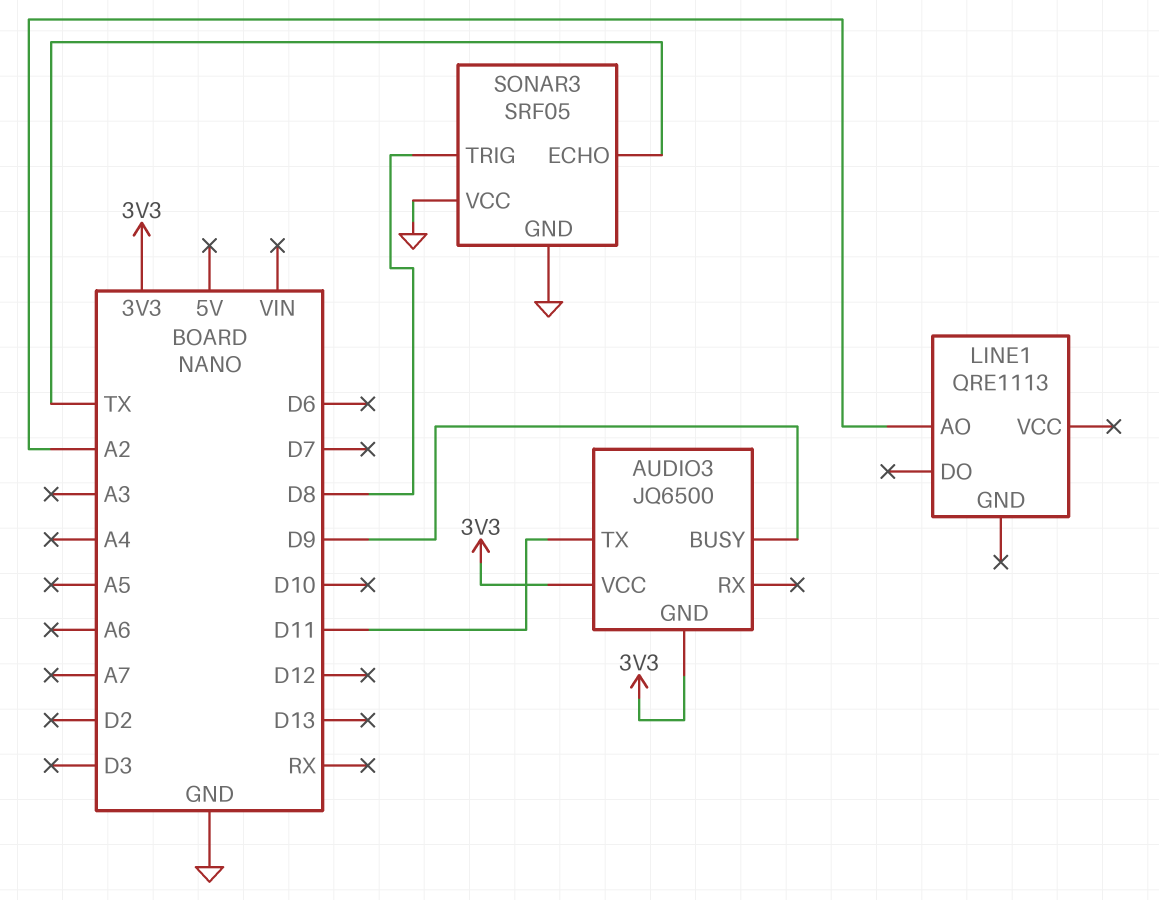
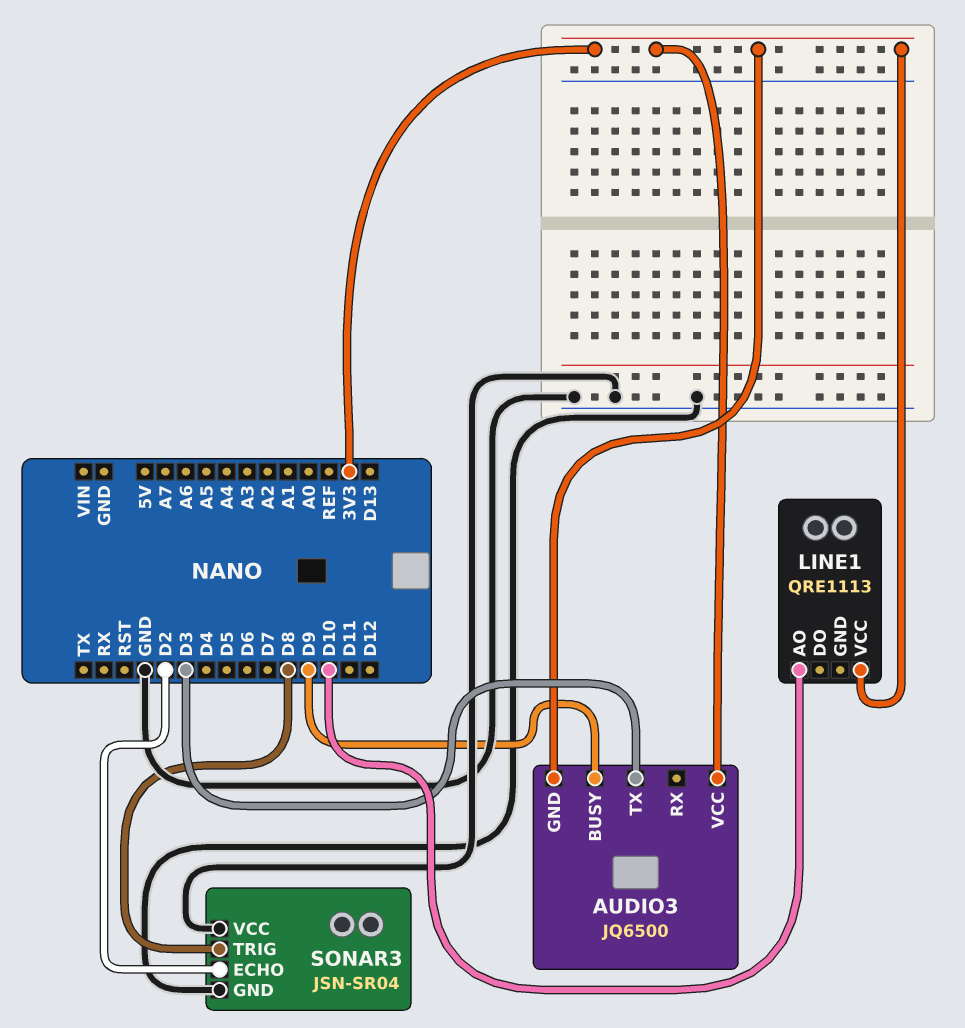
AUDIO3 pin TX: D11 -> D3
LINE1 pin AO: A2 -> D10
LINE1 pin VCC: none -> 3V3
SONAR3: SRF05 -> JSN-SR04
SONAR3 pin ECHO: TX -> D2

